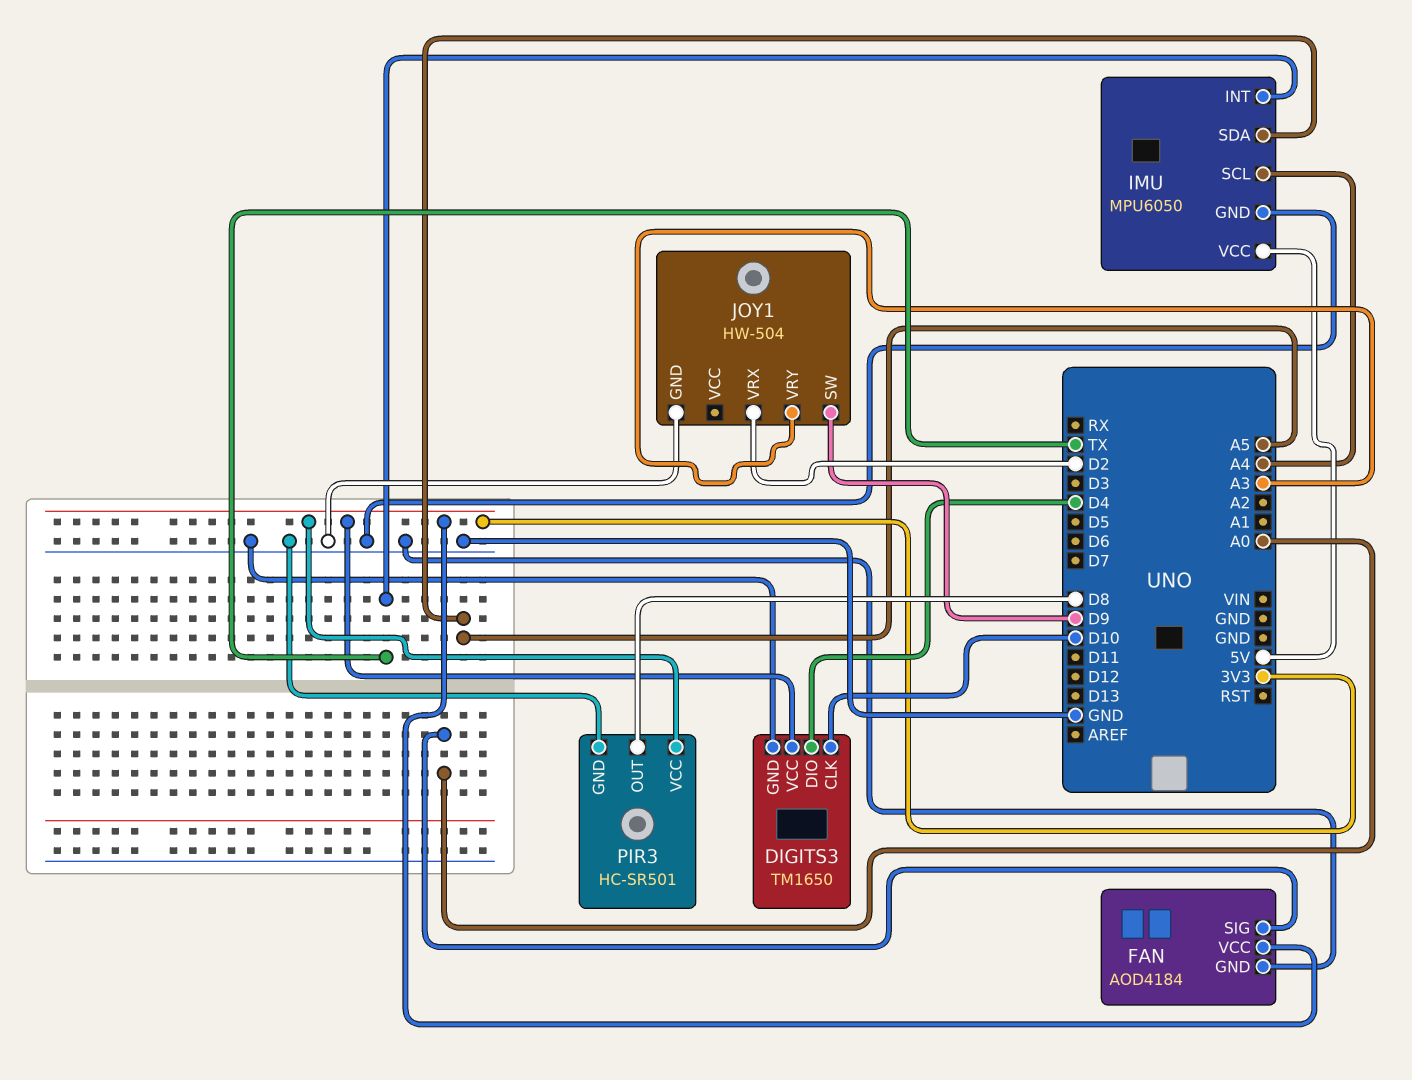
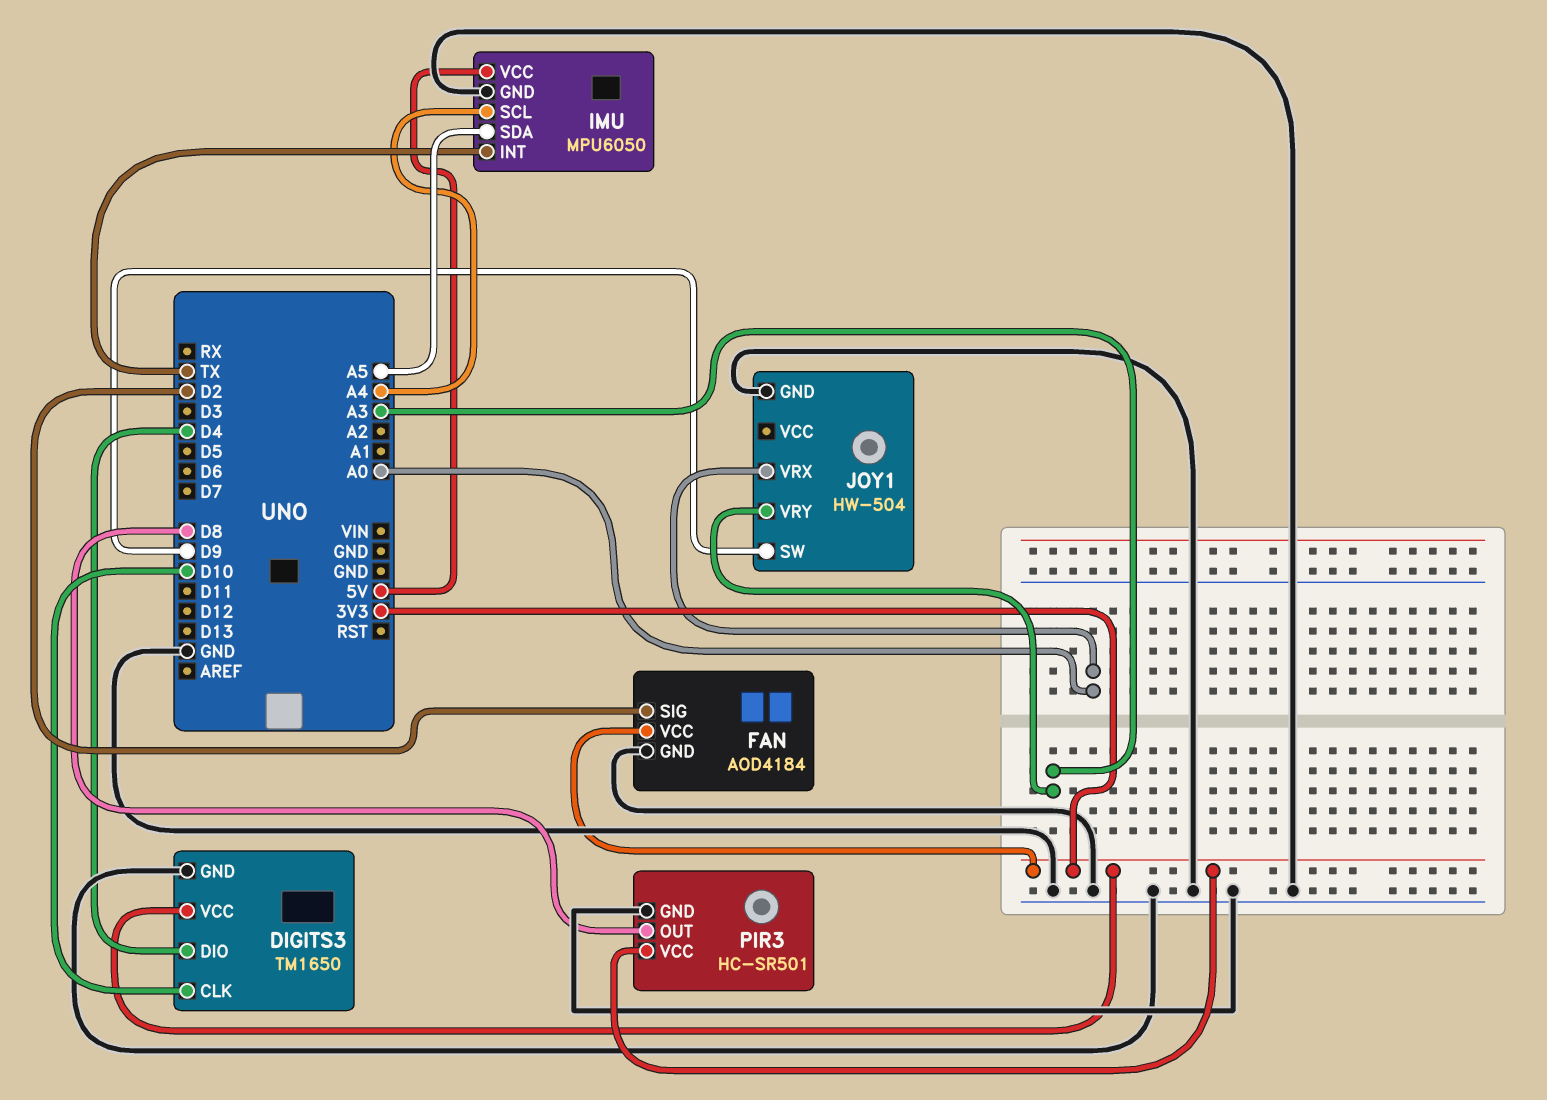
FAN pin SIG: A0 -> D2
JOY1 pin VRX: D2 -> A0

